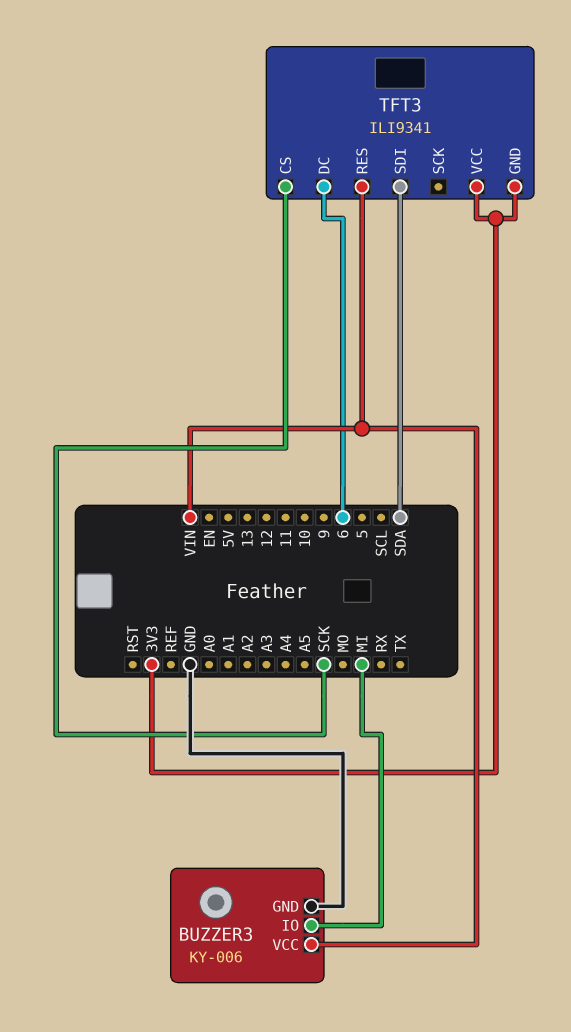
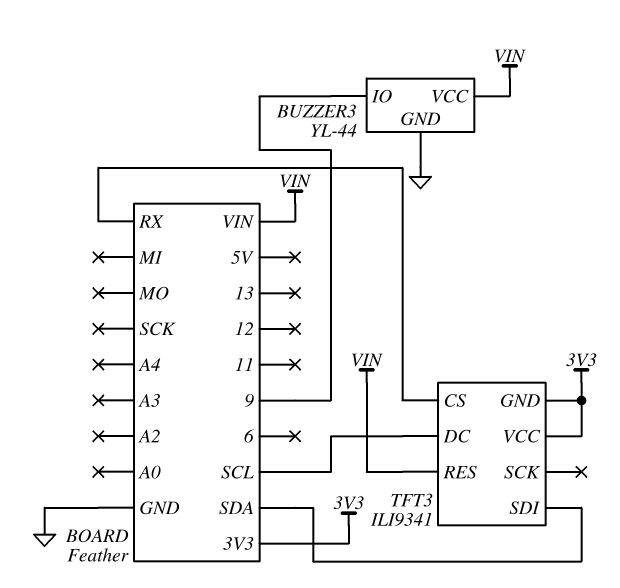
BUZZER3: KY-006 -> YL-44
BUZZER3 pin IO: MI -> 9
TFT3 pin CS: SCK -> RX
TFT3 pin DC: 6 -> SCL

